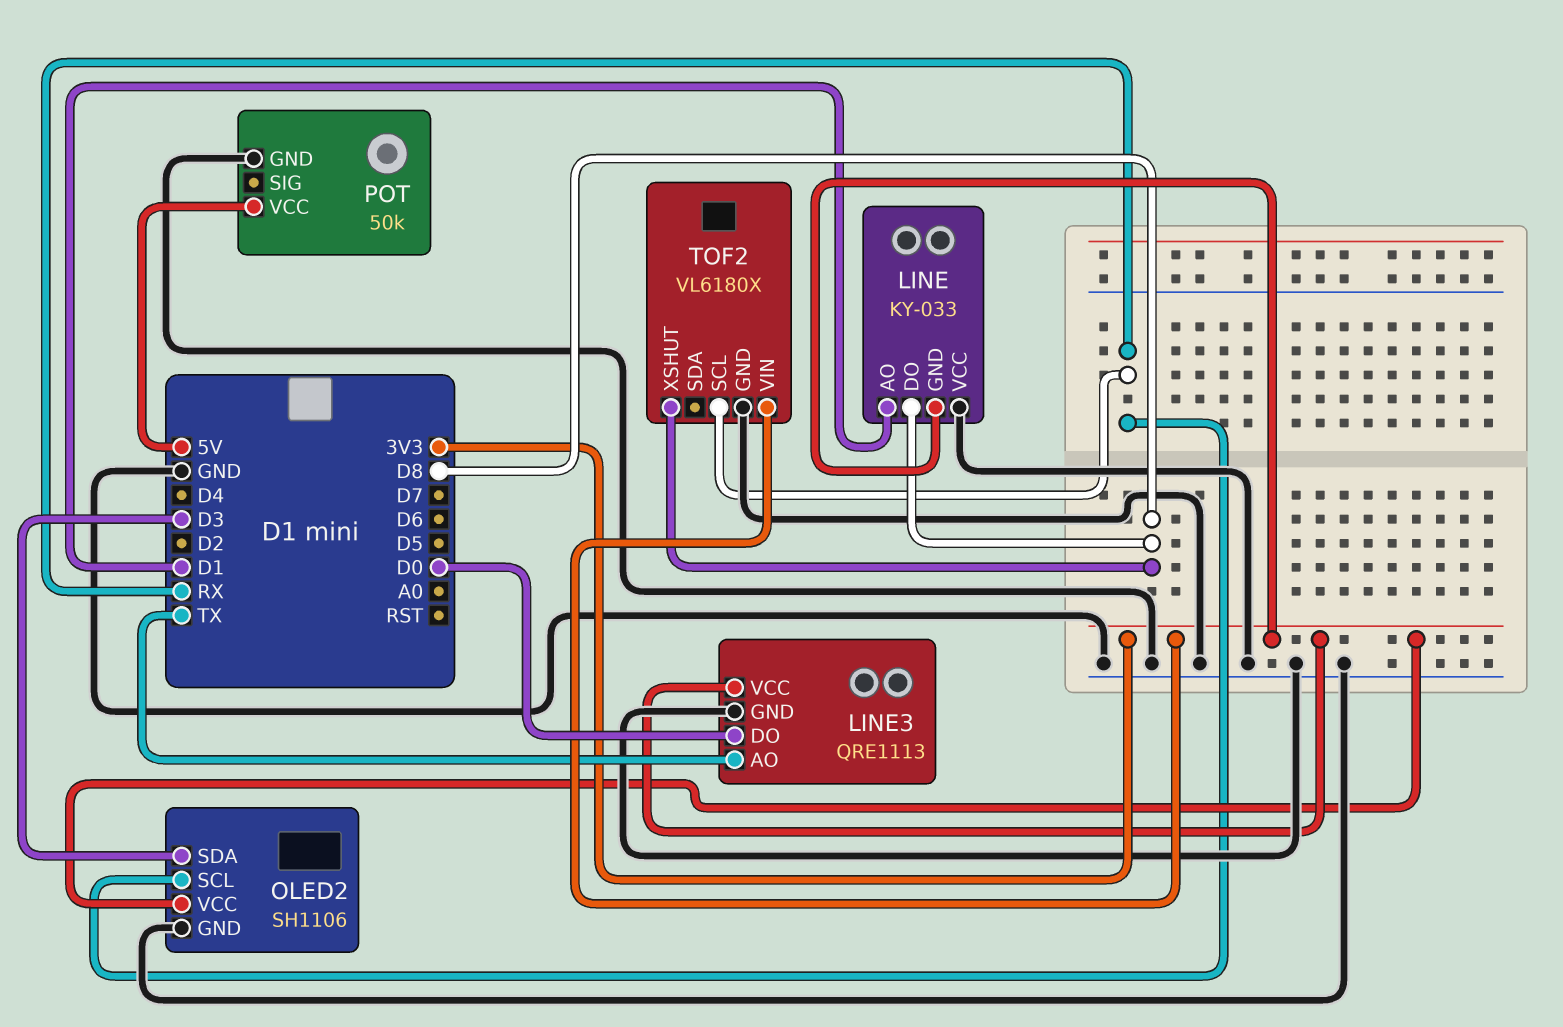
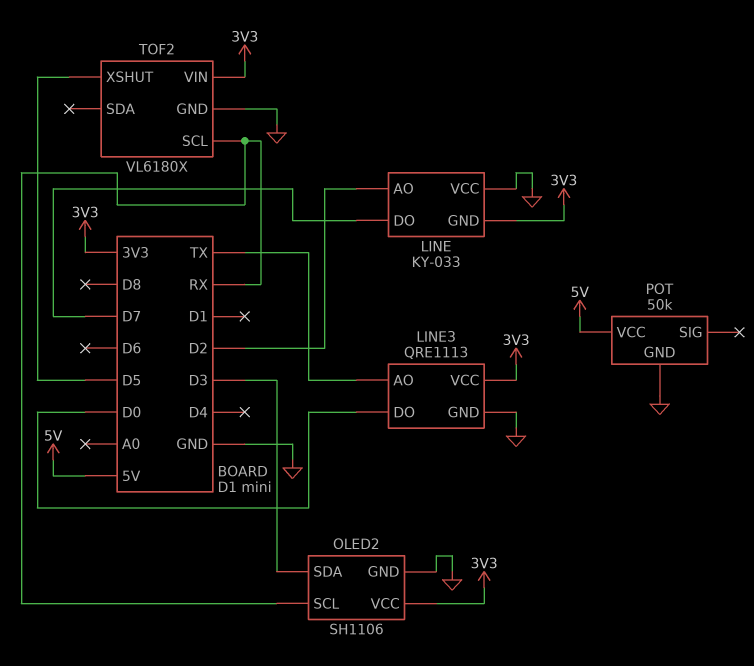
LINE pin AO: D1 -> D2
LINE pin DO: D8 -> D7
TOF2 pin XSHUT: D8 -> D5

